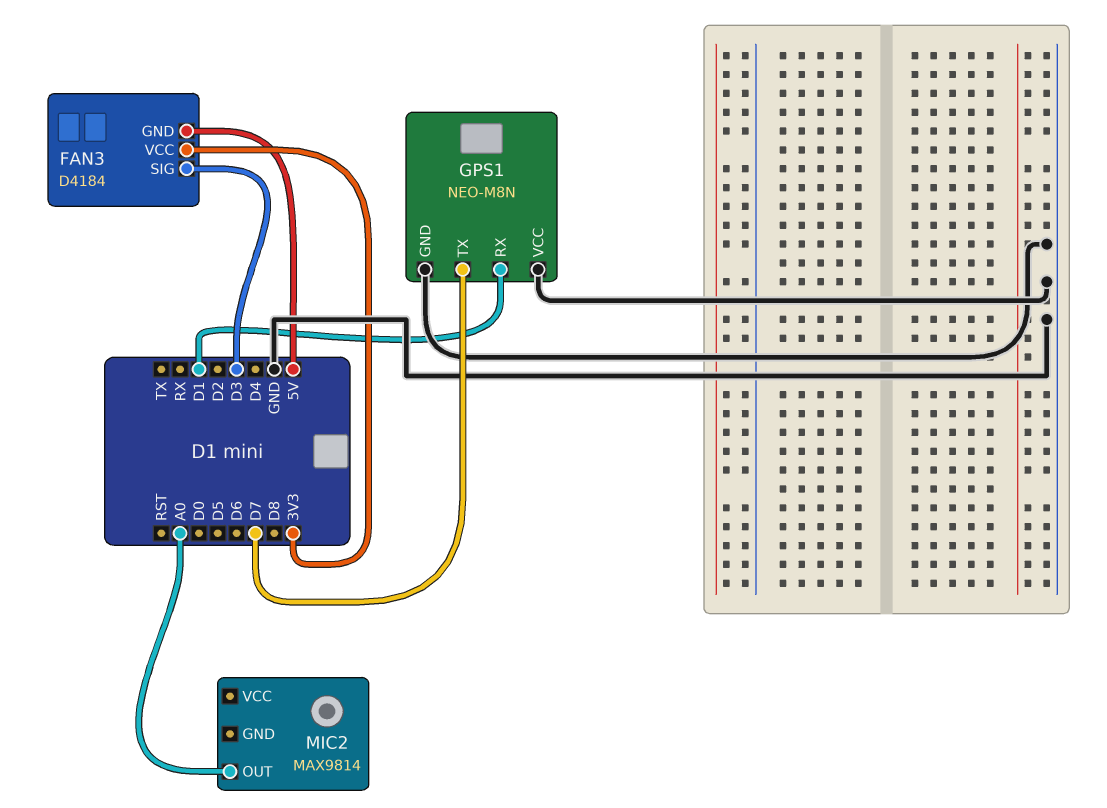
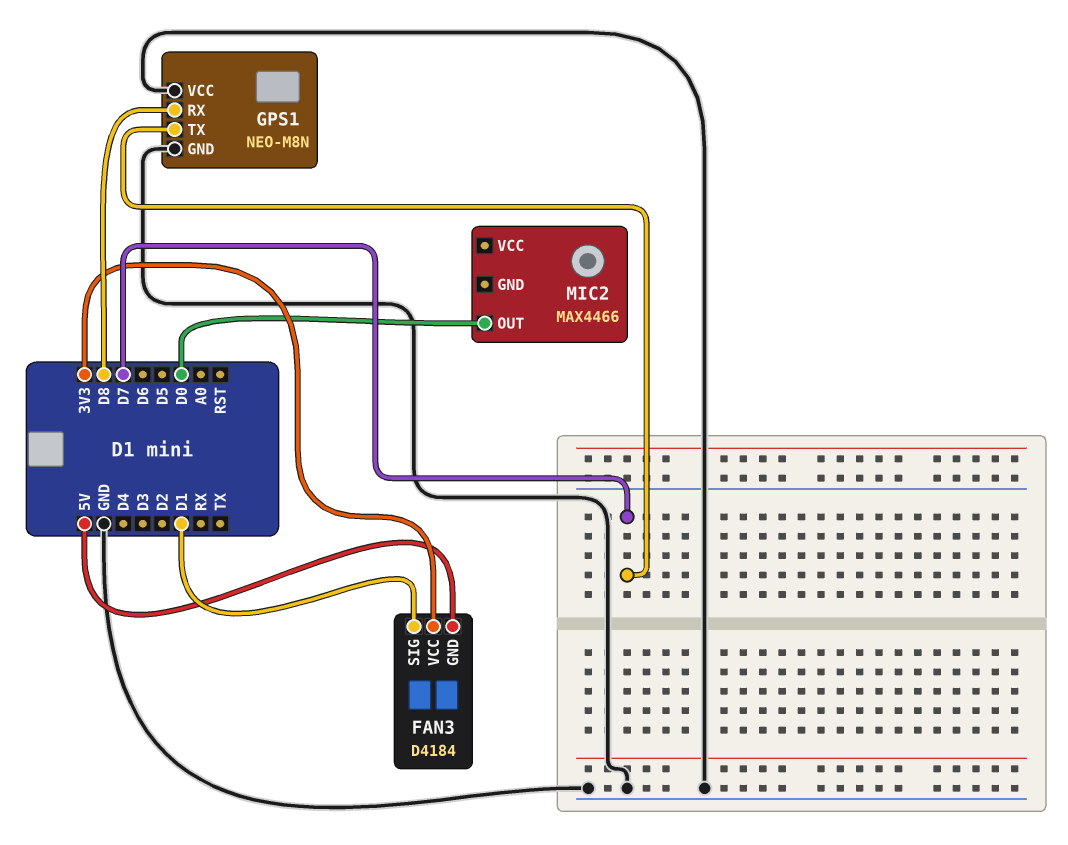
FAN3 pin SIG: D3 -> D1
GPS1 pin RX: D1 -> D8
MIC2: MAX9814 -> MAX4466
MIC2 pin OUT: A0 -> D0

